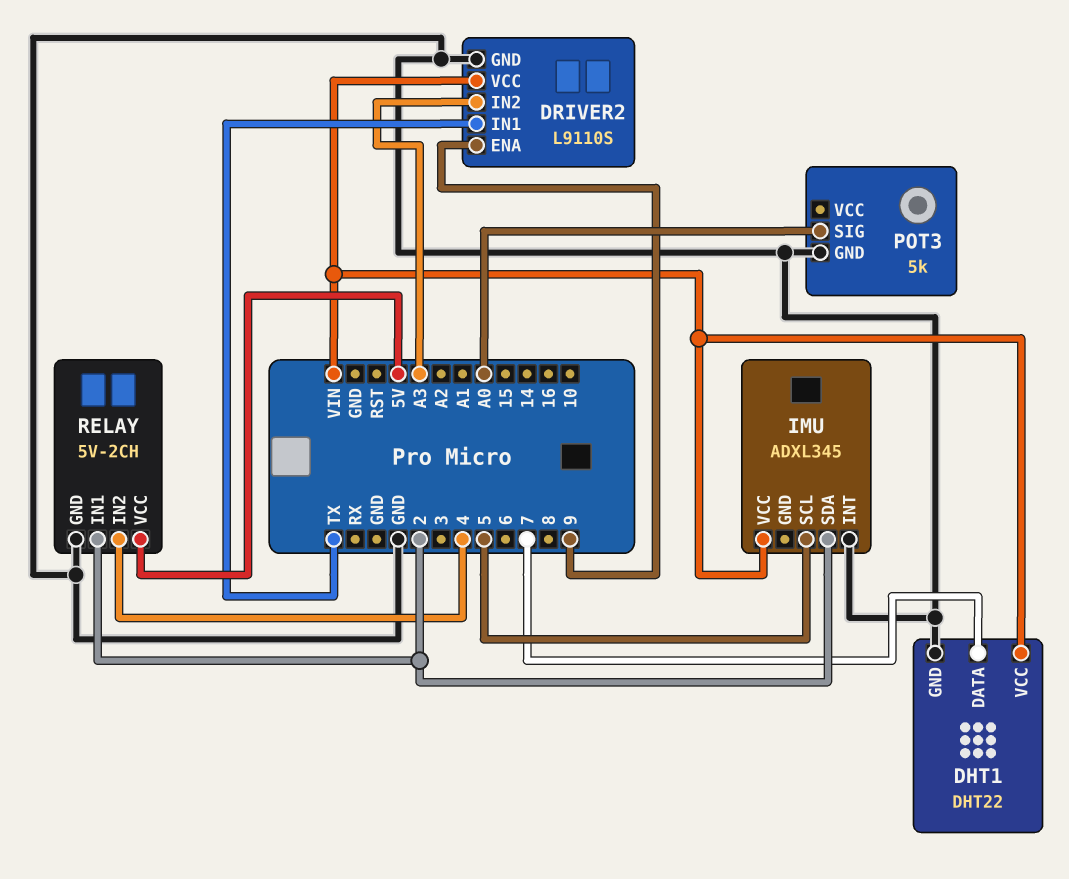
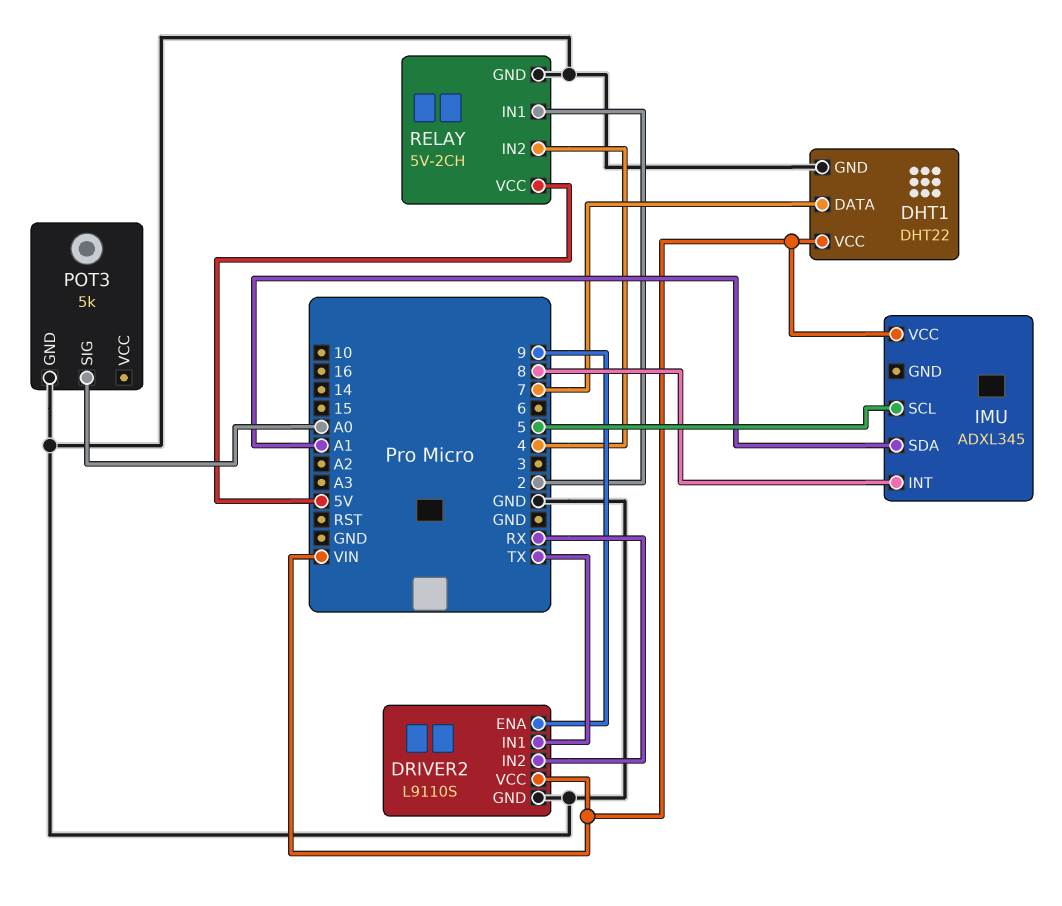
DRIVER2 pin IN2: A3 -> RX
IMU pin INT: GND -> 8
IMU pin SDA: 2 -> A1

